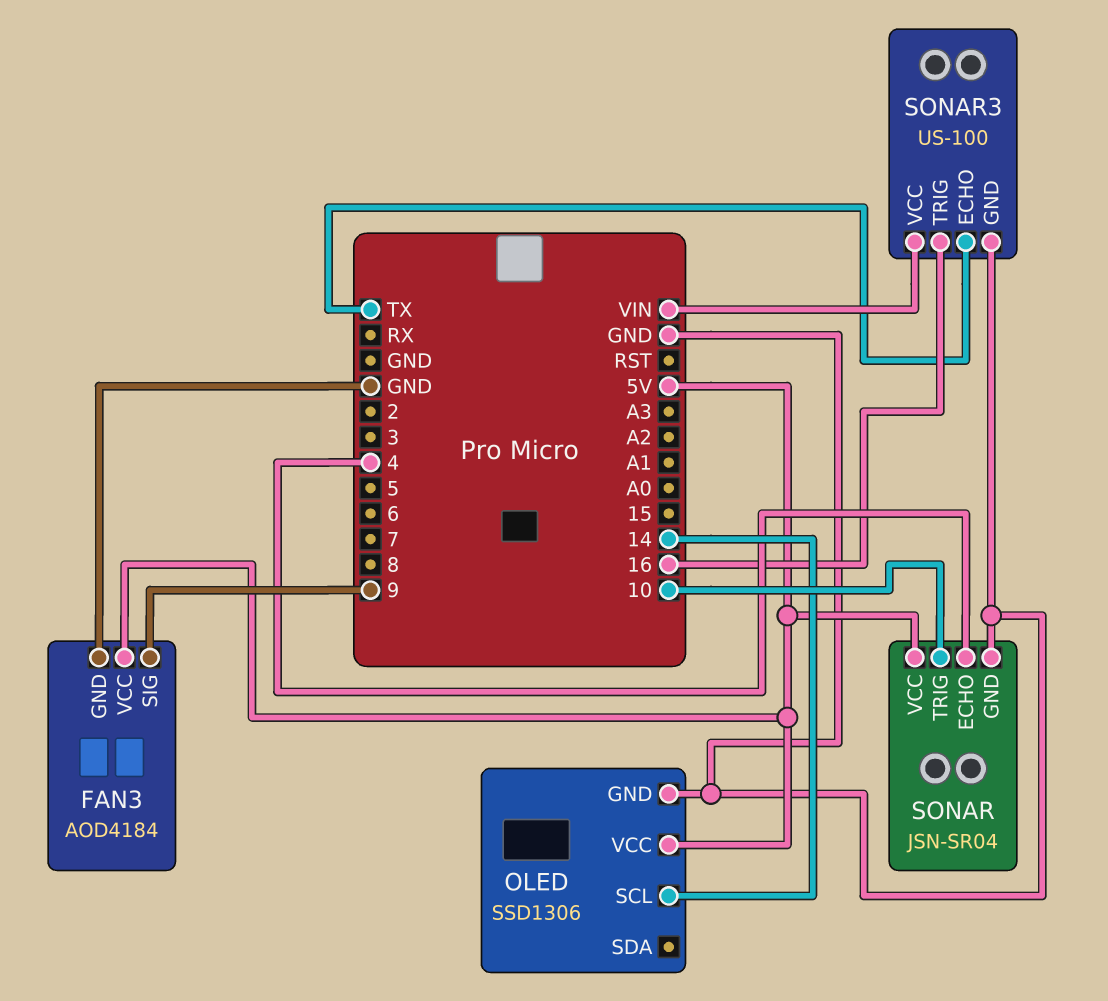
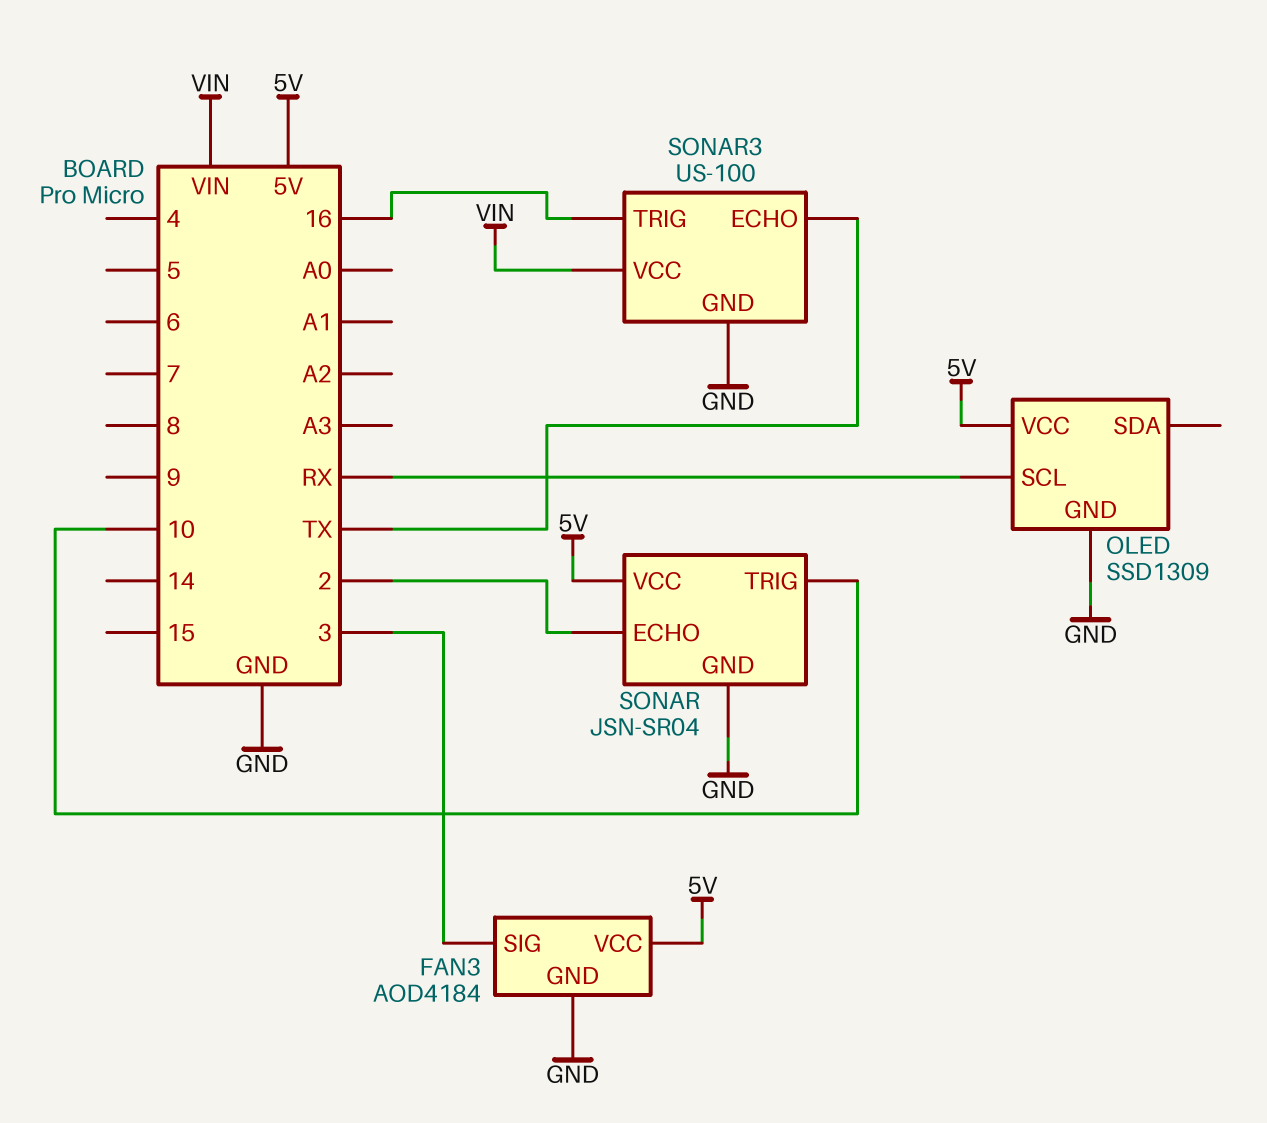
FAN3 pin SIG: 9 -> 3
OLED: SSD1306 -> SSD1309
OLED pin SCL: 14 -> RX
SONAR pin ECHO: 4 -> 2

